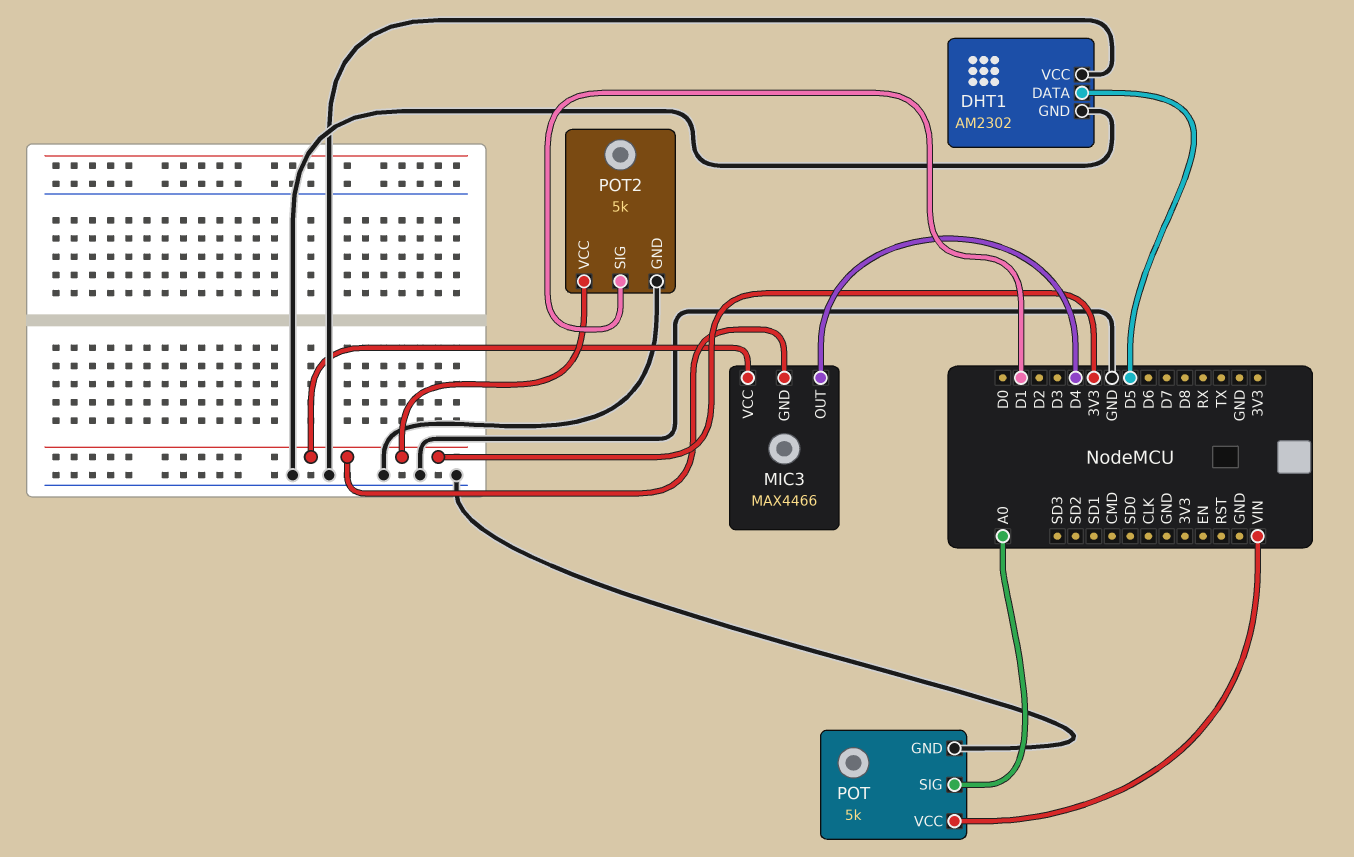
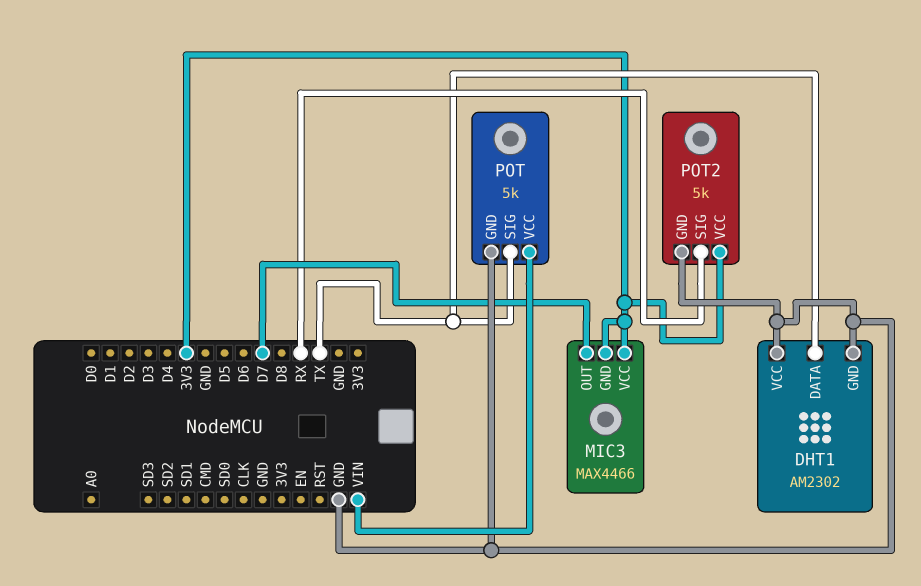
DHT1 pin DATA: D5 -> TX
MIC3 pin OUT: D4 -> D7
POT pin SIG: A0 -> TX
POT2 pin SIG: D1 -> RX

